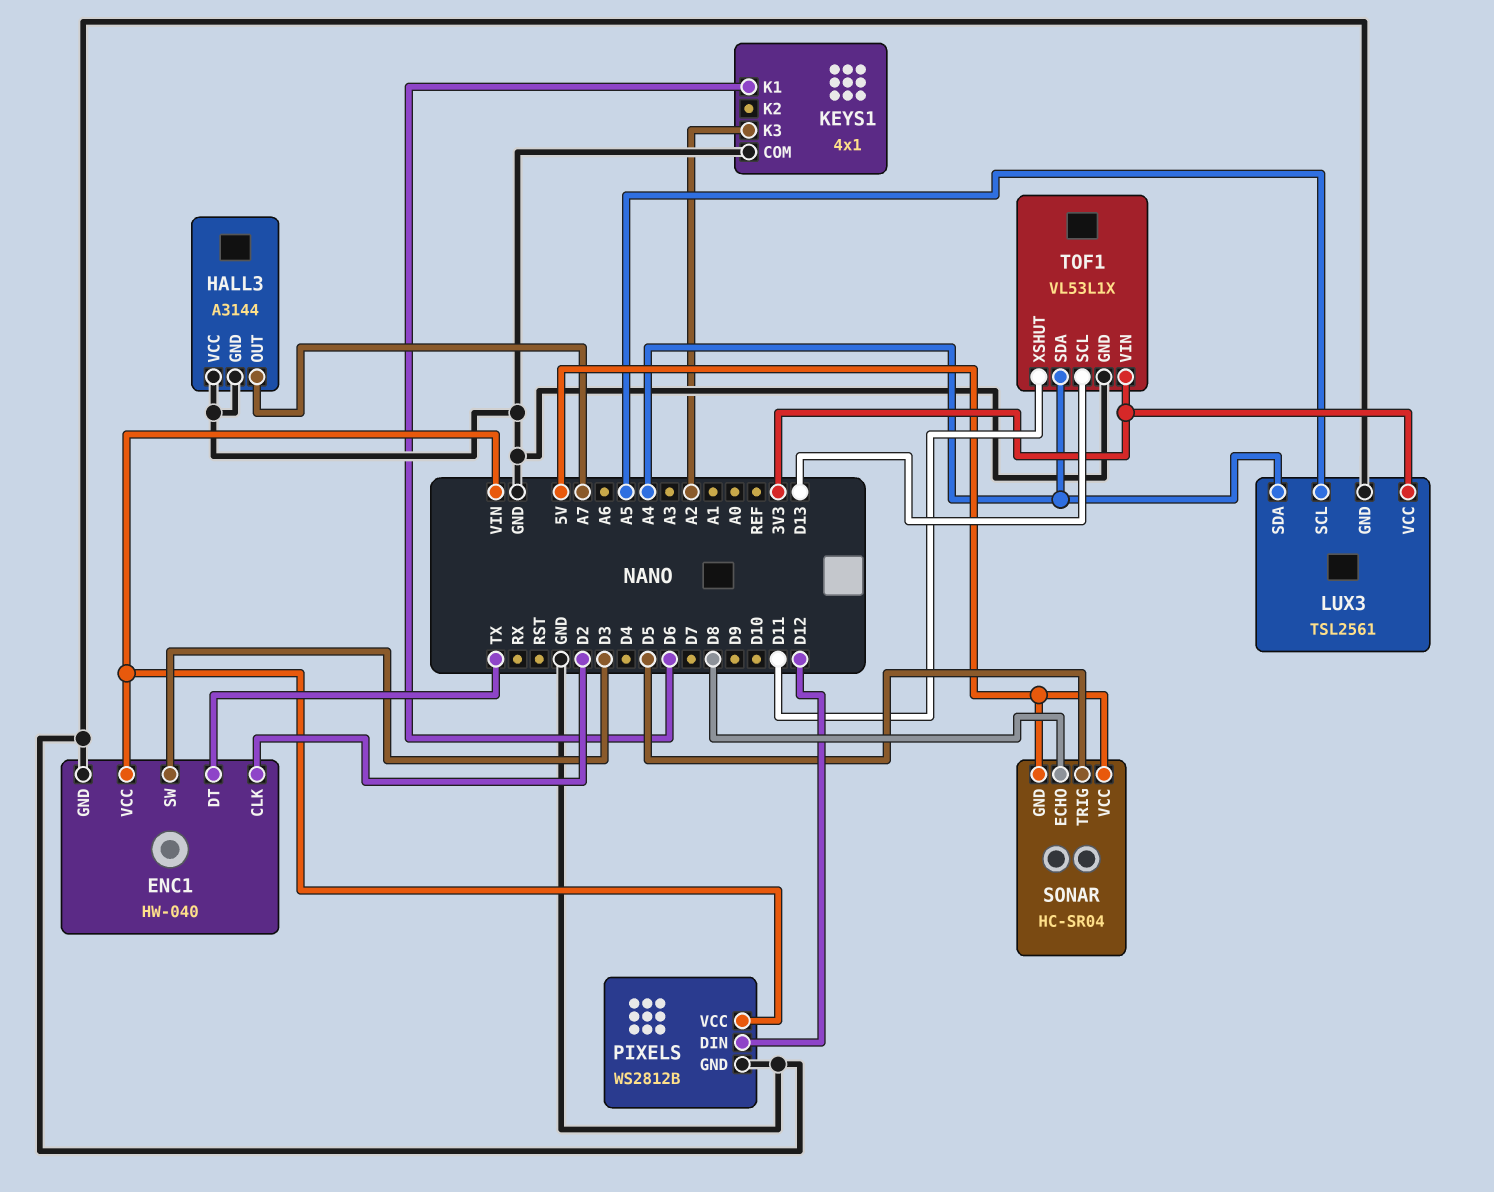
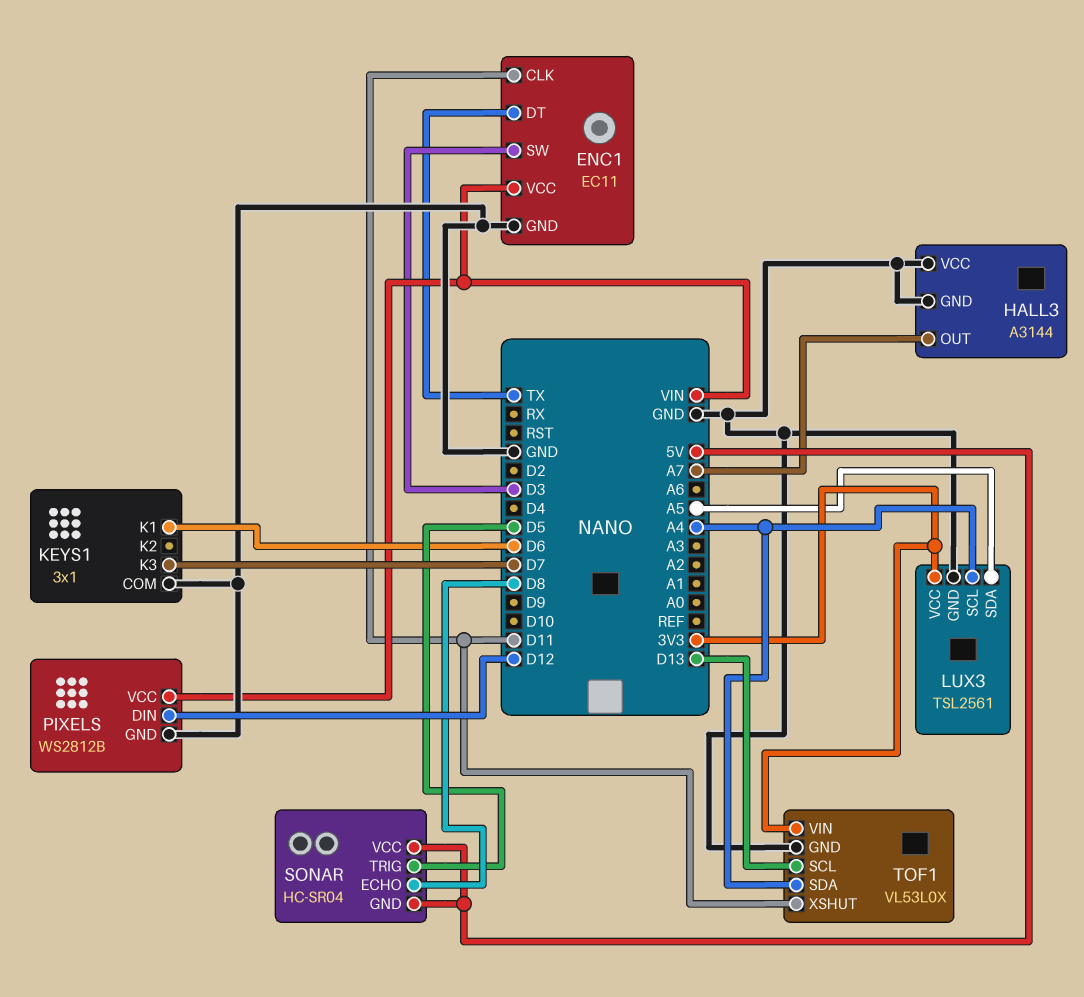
ENC1: HW-040 -> EC11
ENC1 pin CLK: D2 -> D11
KEYS1: 4x1 -> 3x1
KEYS1 pin K3: A2 -> D7
LUX3 pin SCL: A5 -> A4
LUX3 pin SDA: A4 -> A5
TOF1: VL53L1X -> VL53L0X

